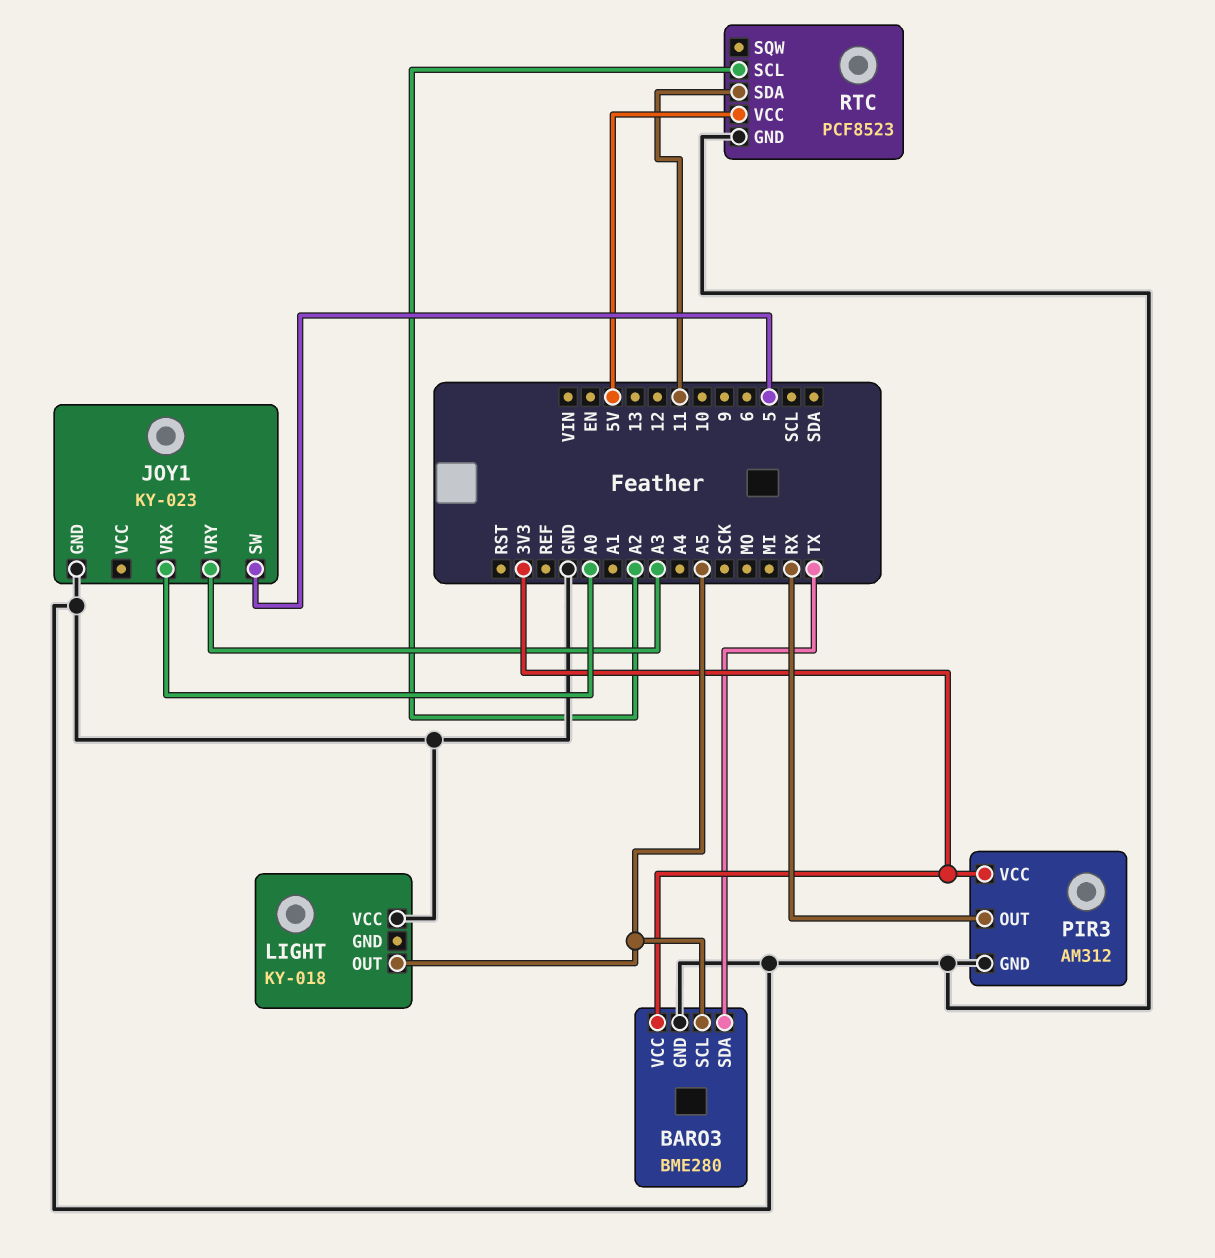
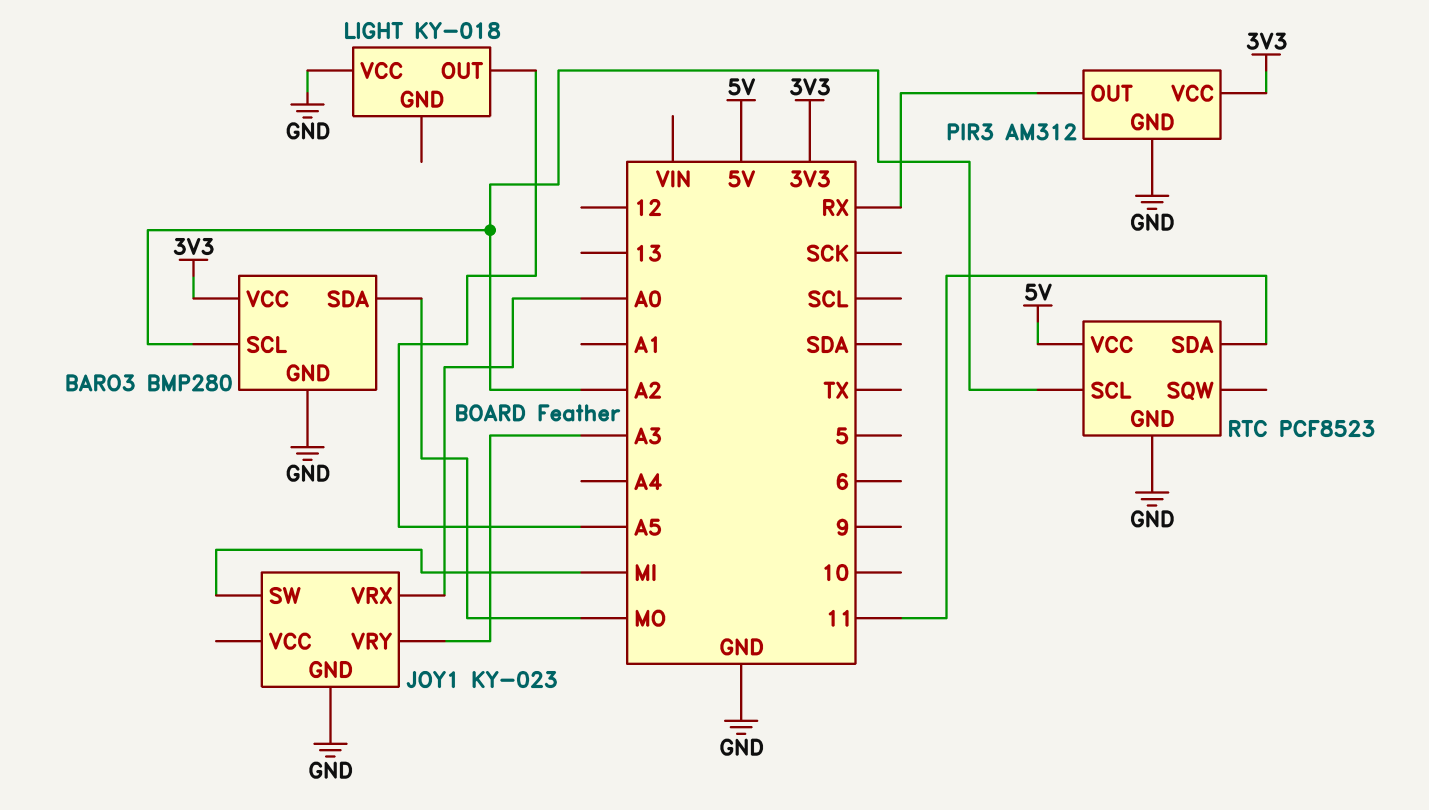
BARO3: BME280 -> BMP280
BARO3 pin SCL: A5 -> A2
BARO3 pin SDA: TX -> MO
JOY1 pin SW: 5 -> MI

